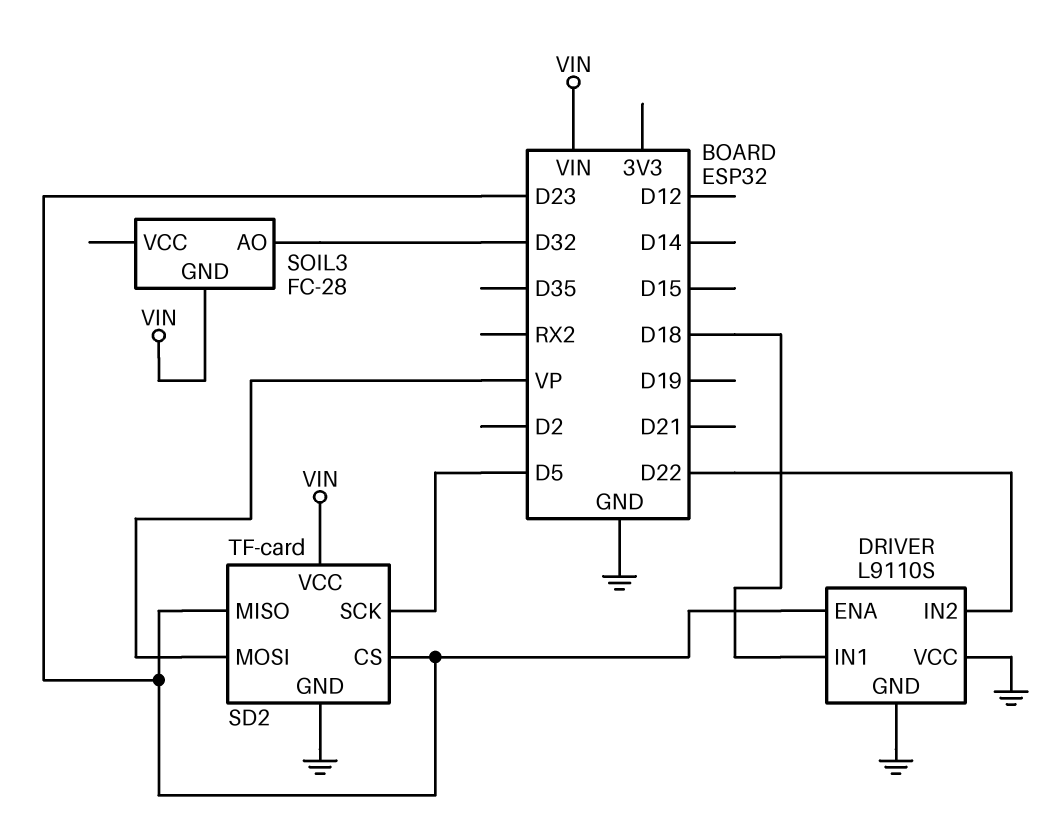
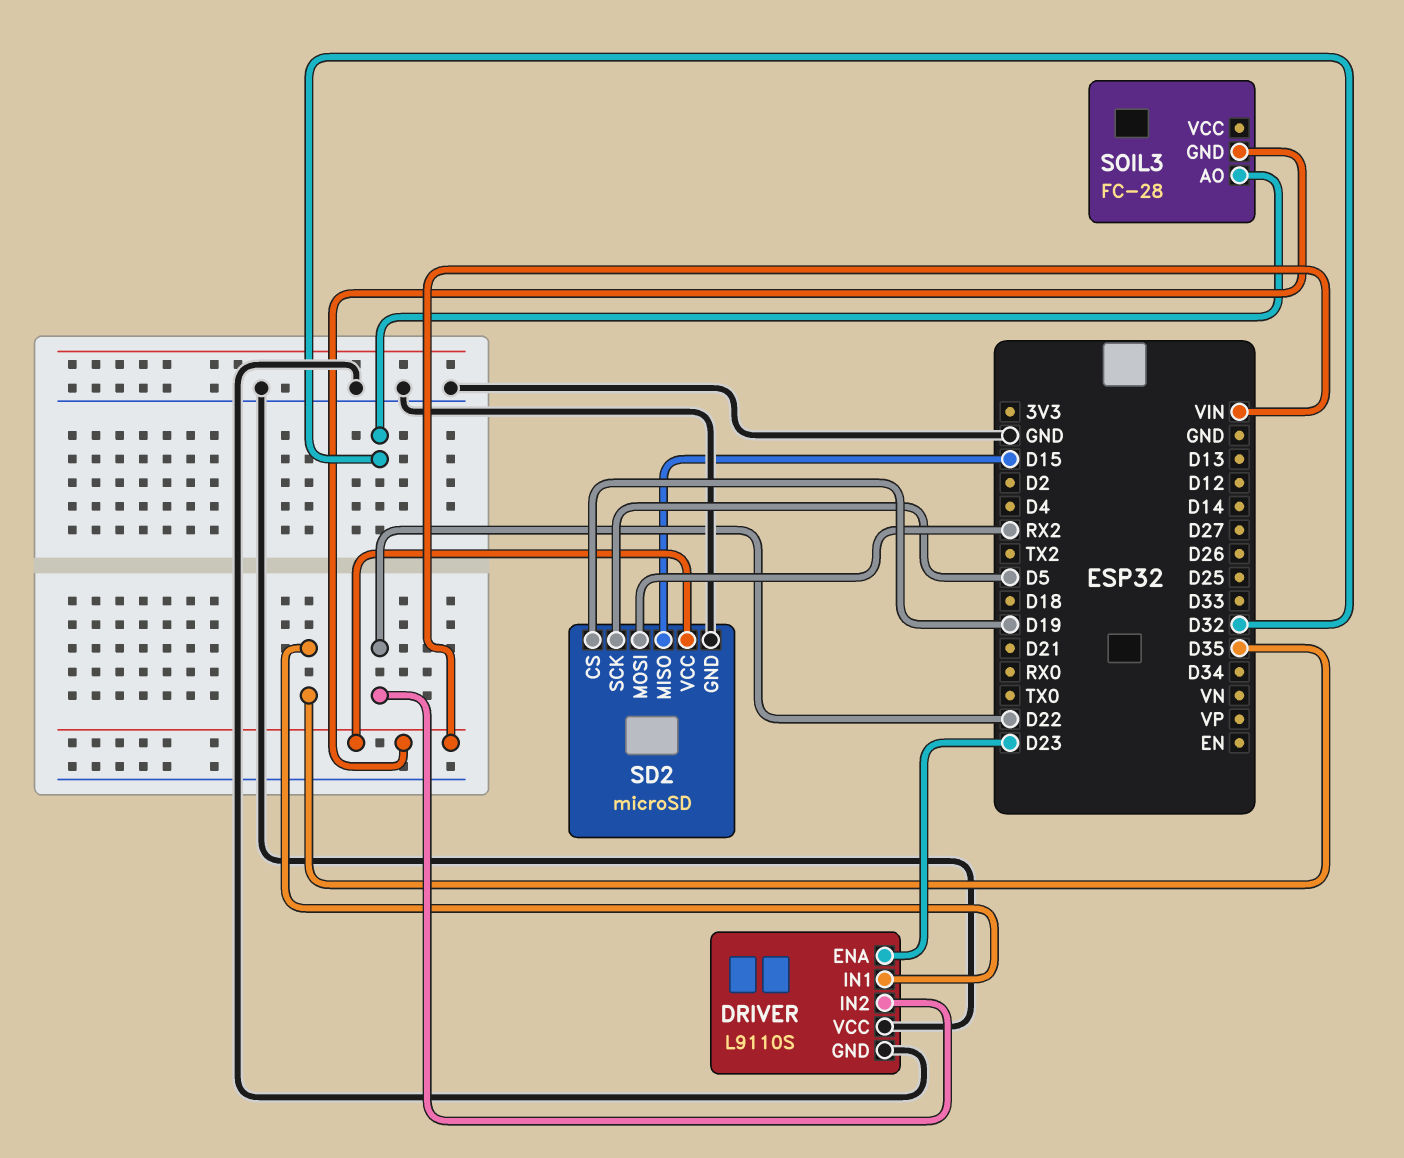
DRIVER pin IN1: D18 -> D35
SD2: TF-card -> microSD
SD2 pin CS: D23 -> D19
SD2 pin MISO: D23 -> D15
SD2 pin MOSI: VP -> RX2

